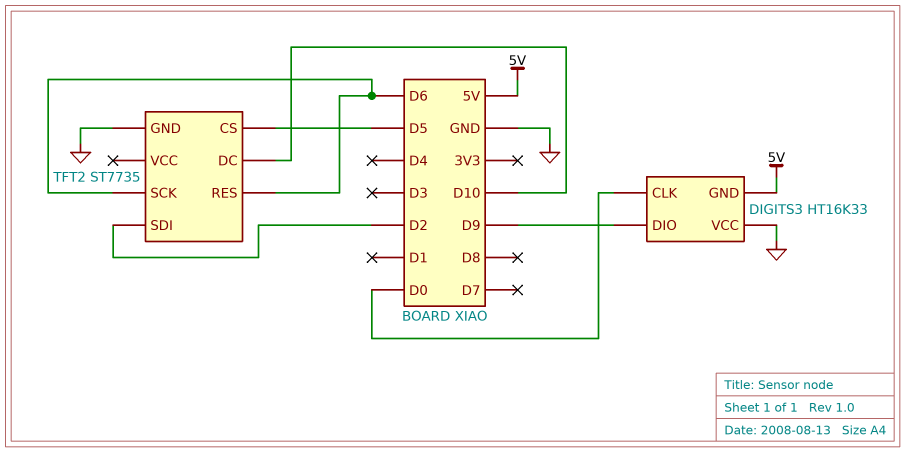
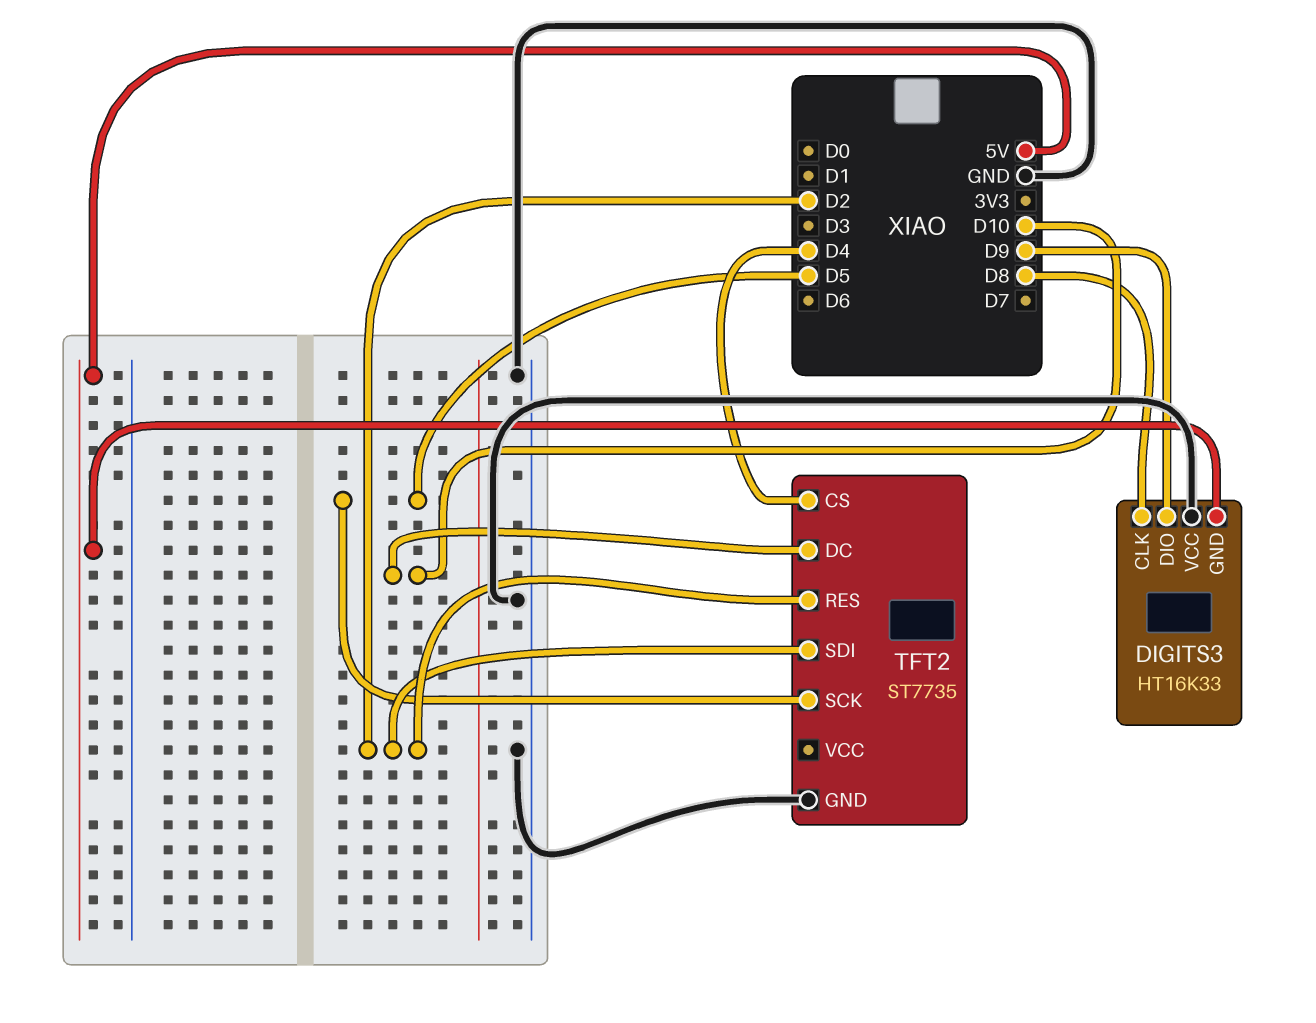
DIGITS3 pin CLK: D0 -> D8
TFT2 pin CS: D5 -> D4
TFT2 pin RES: D6 -> D2
TFT2 pin SCK: D6 -> D5

